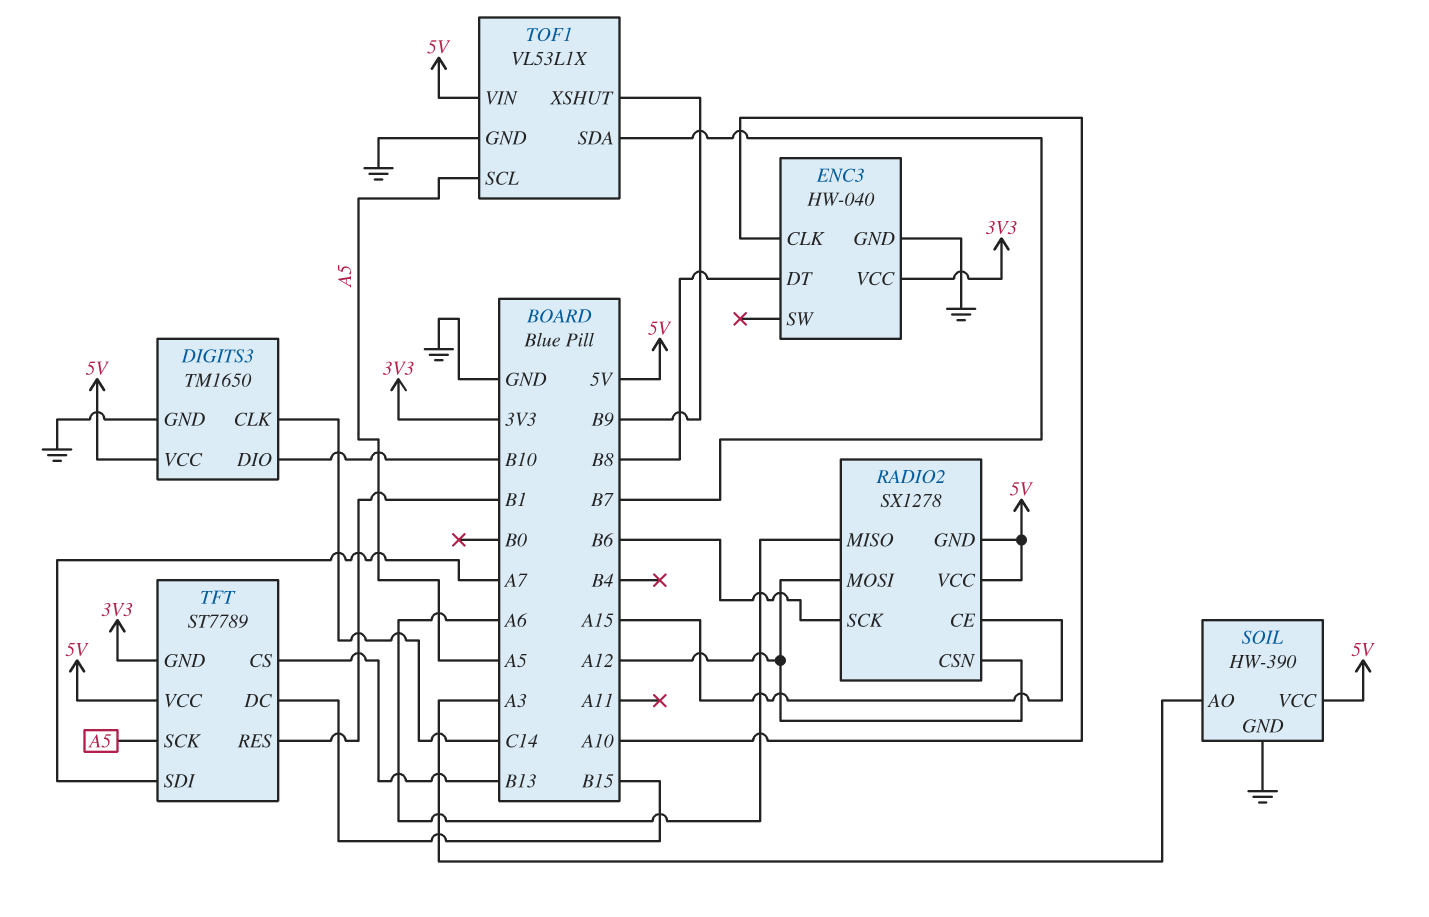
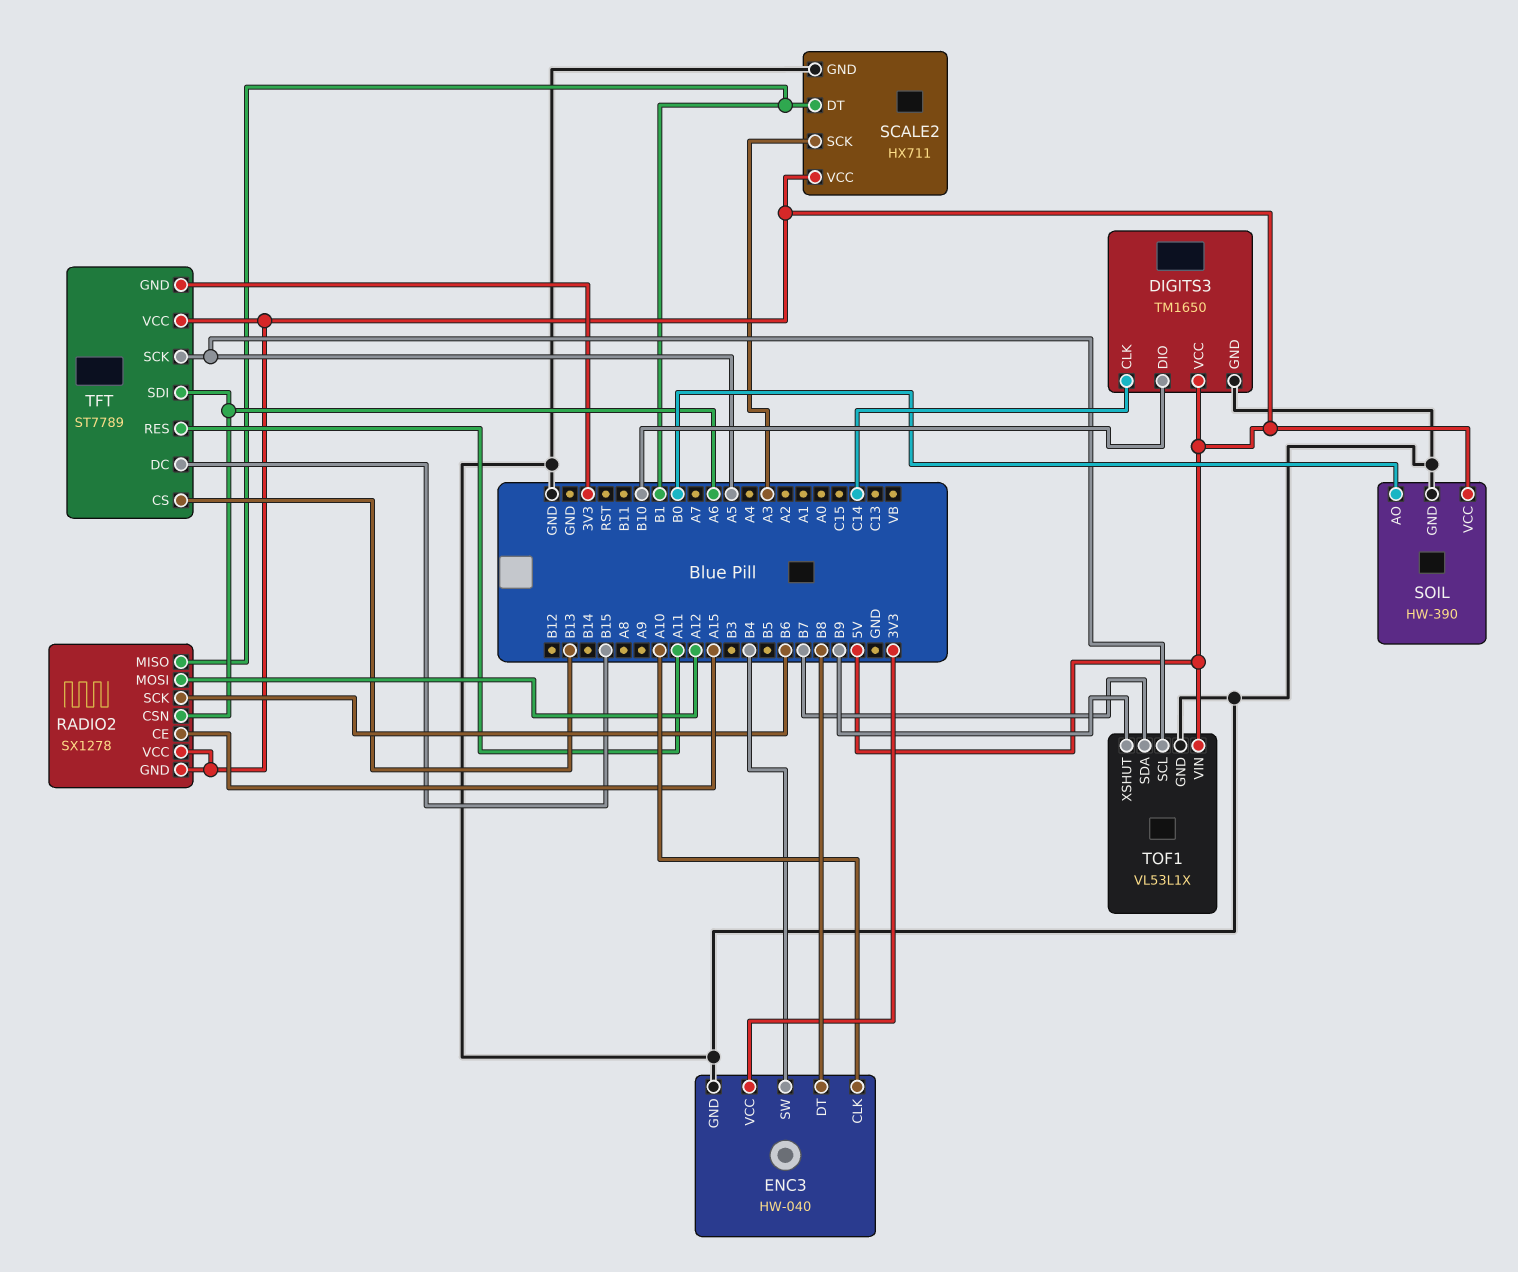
ENC3 pin SW: none -> B4
RADIO2 pin CSN: A12 -> A6
RADIO2 pin MISO: A6 -> B1
SCALE2: none -> HX711
SCALE2 pin DT: none -> B1
SCALE2 pin GND: none -> GND
SCALE2 pin SCK: none -> A3
SCALE2 pin VCC: none -> 5V
SOIL pin AO: A3 -> B0
TFT pin RES: B1 -> A11
TFT pin SDI: A7 -> A6

